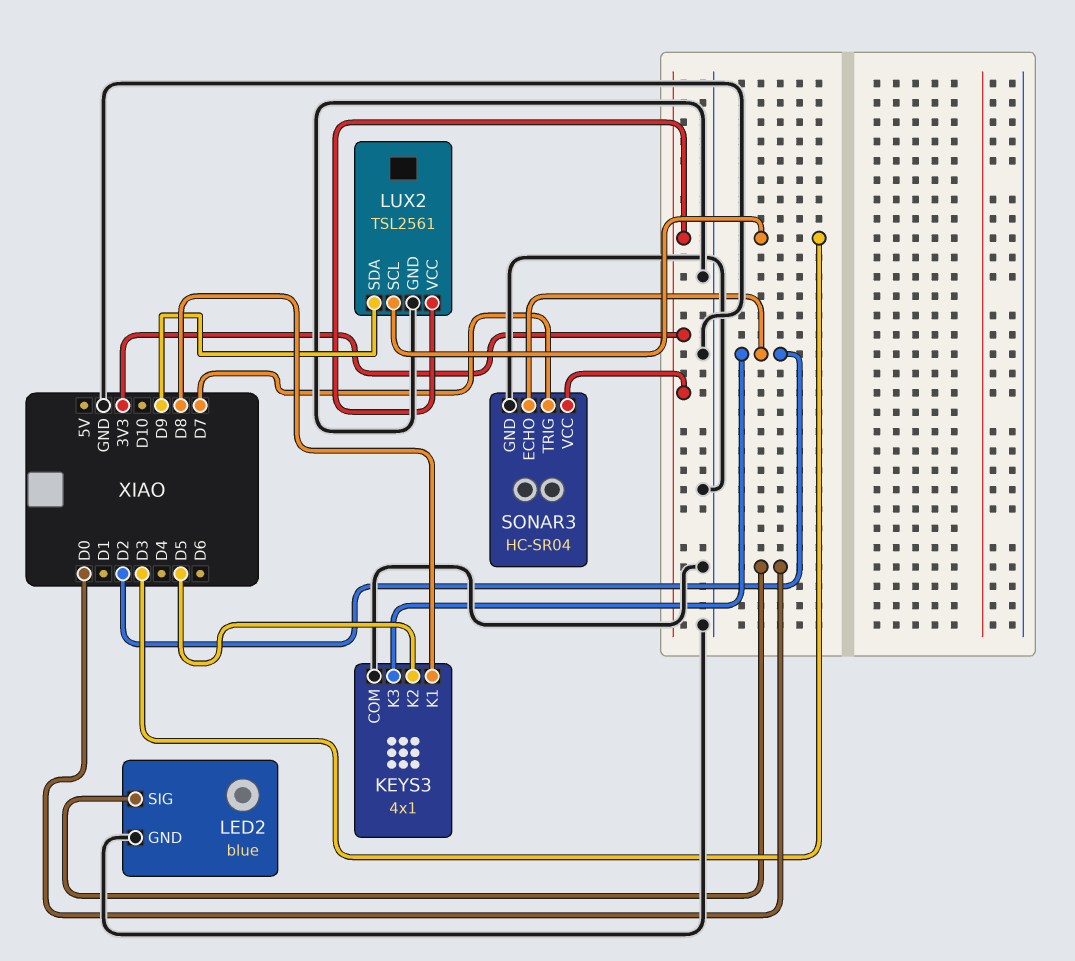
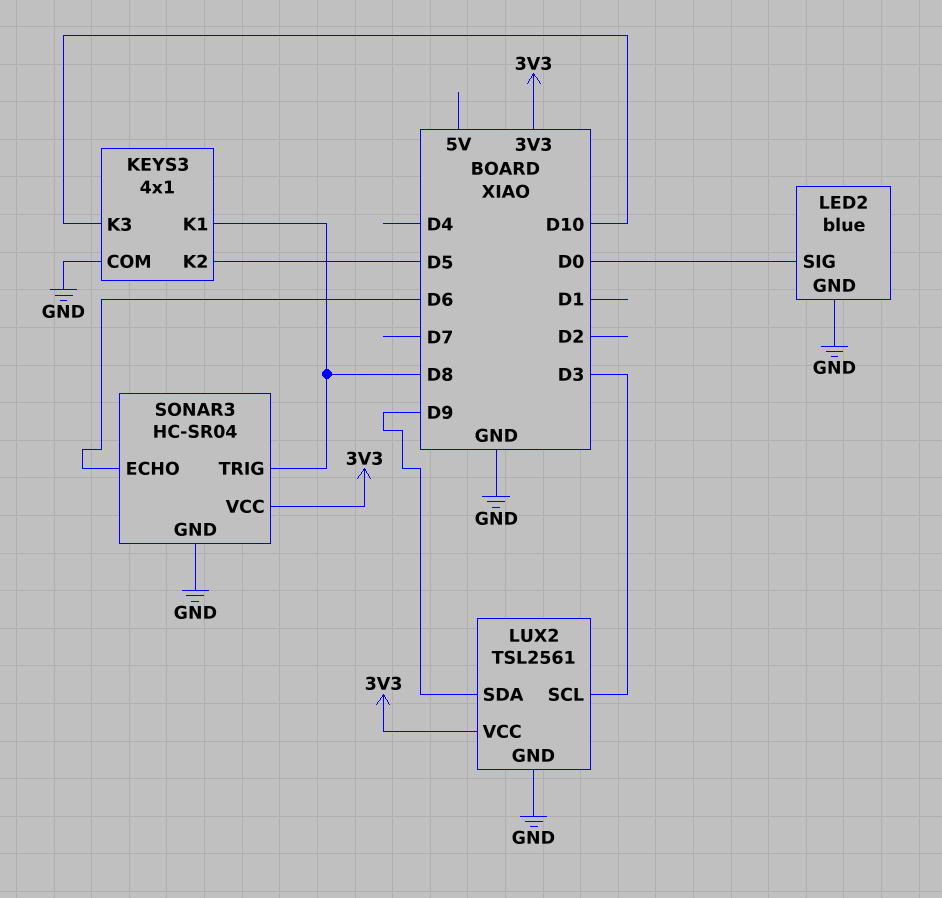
KEYS3 pin K3: D2 -> D10
SONAR3 pin ECHO: D2 -> D6
SONAR3 pin TRIG: D7 -> D8

